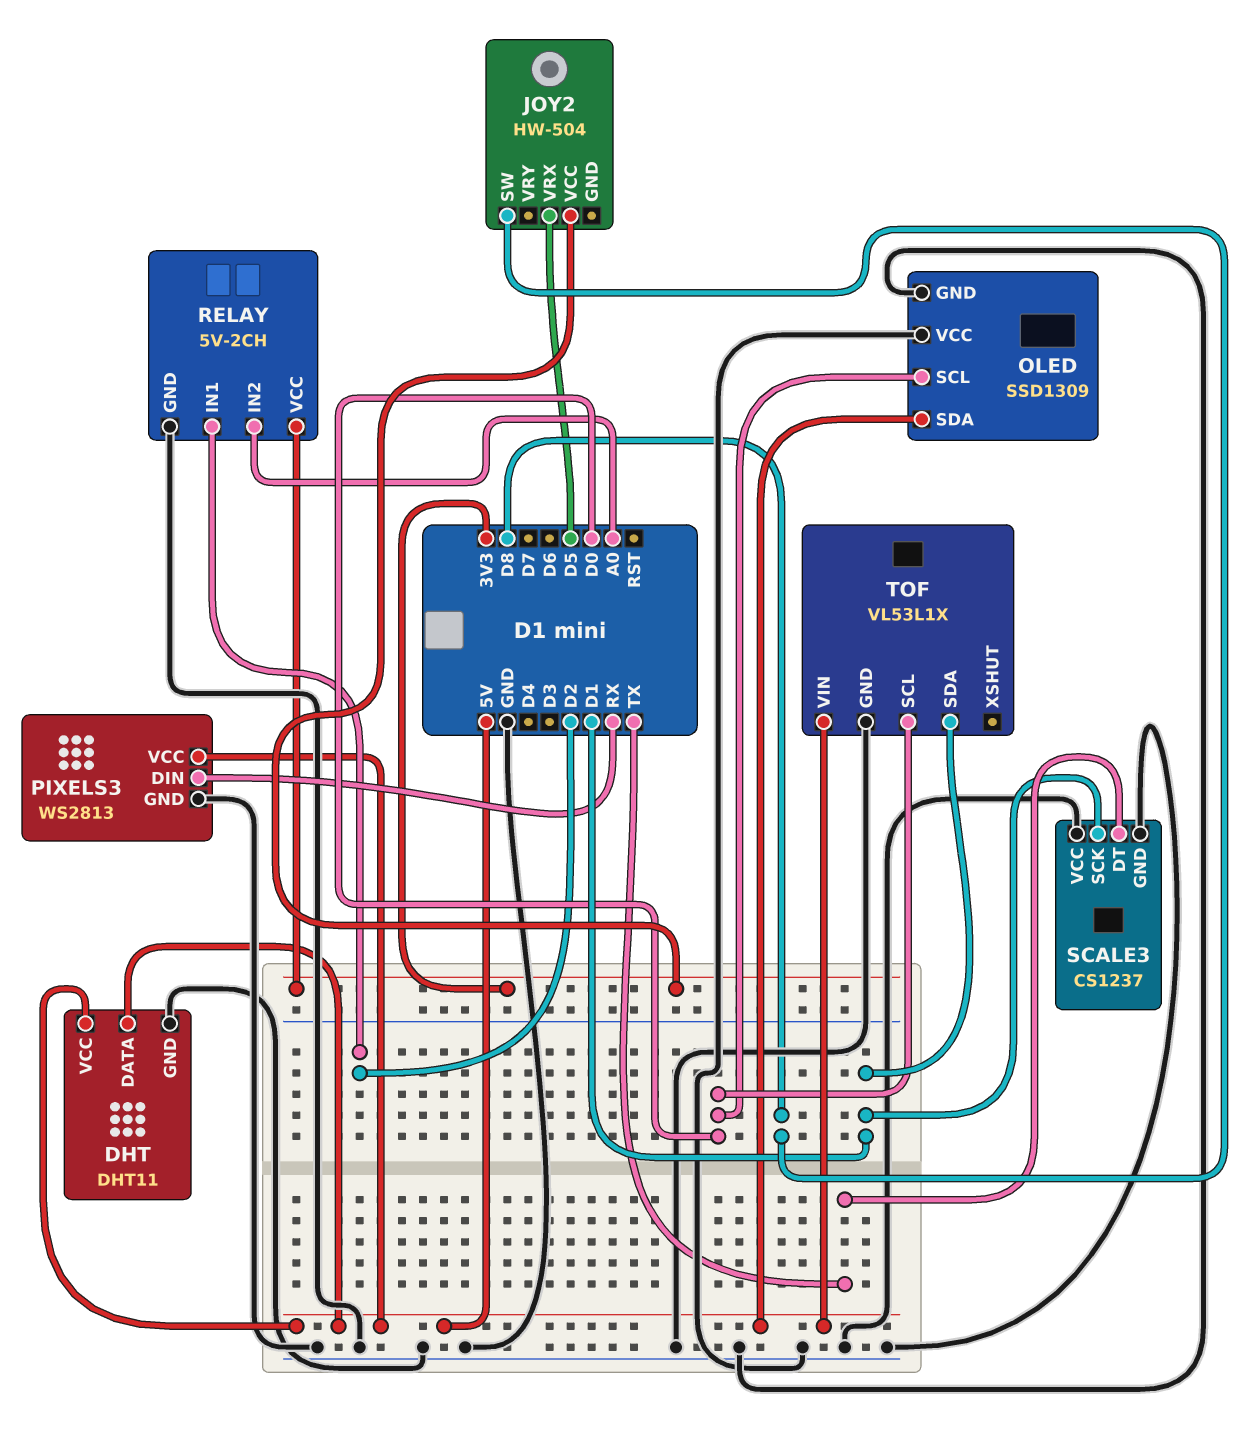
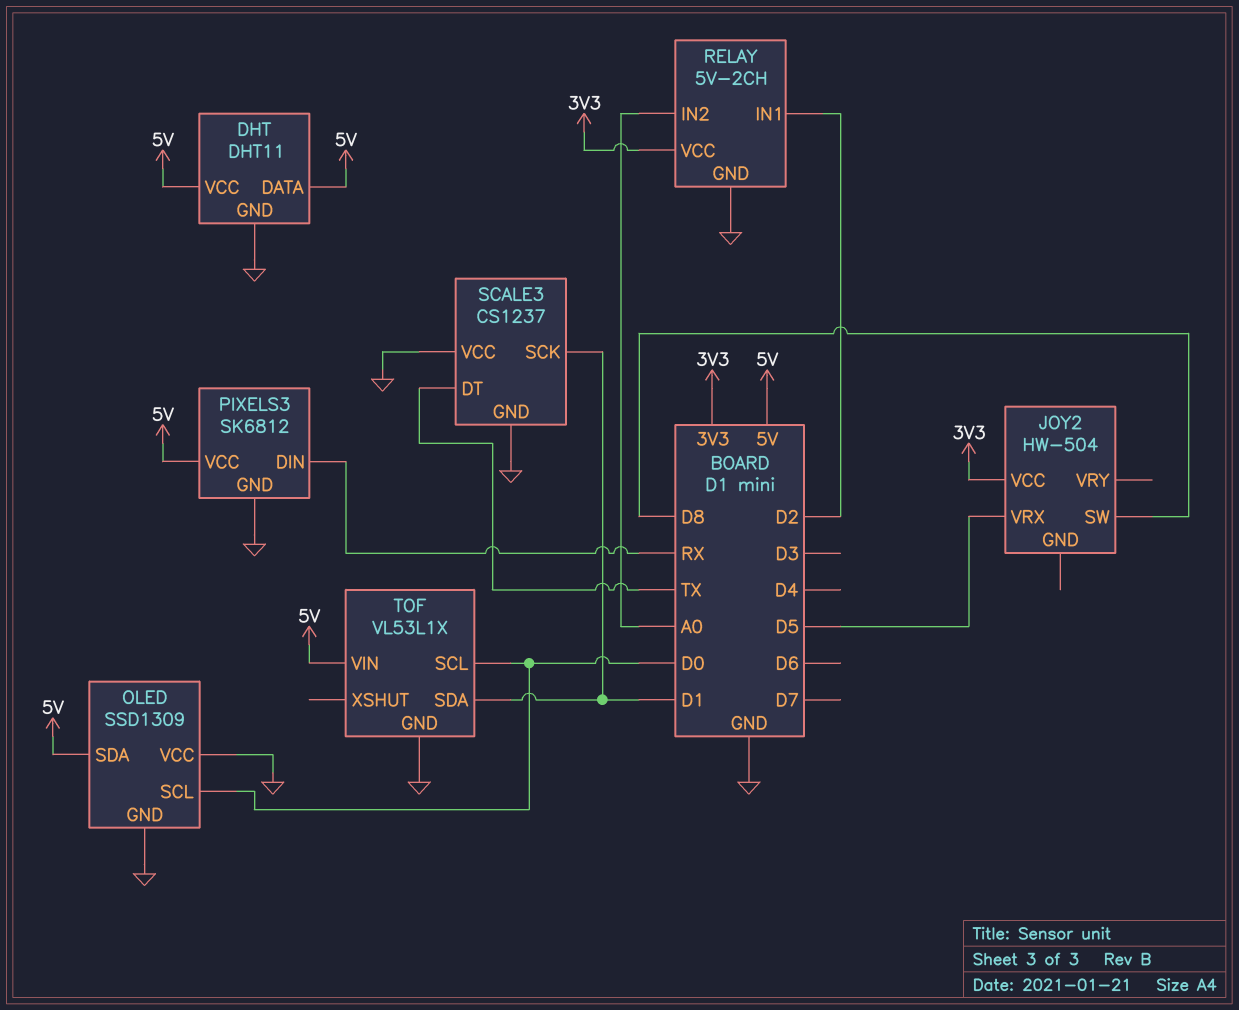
PIXELS3: WS2813 -> SK6812

